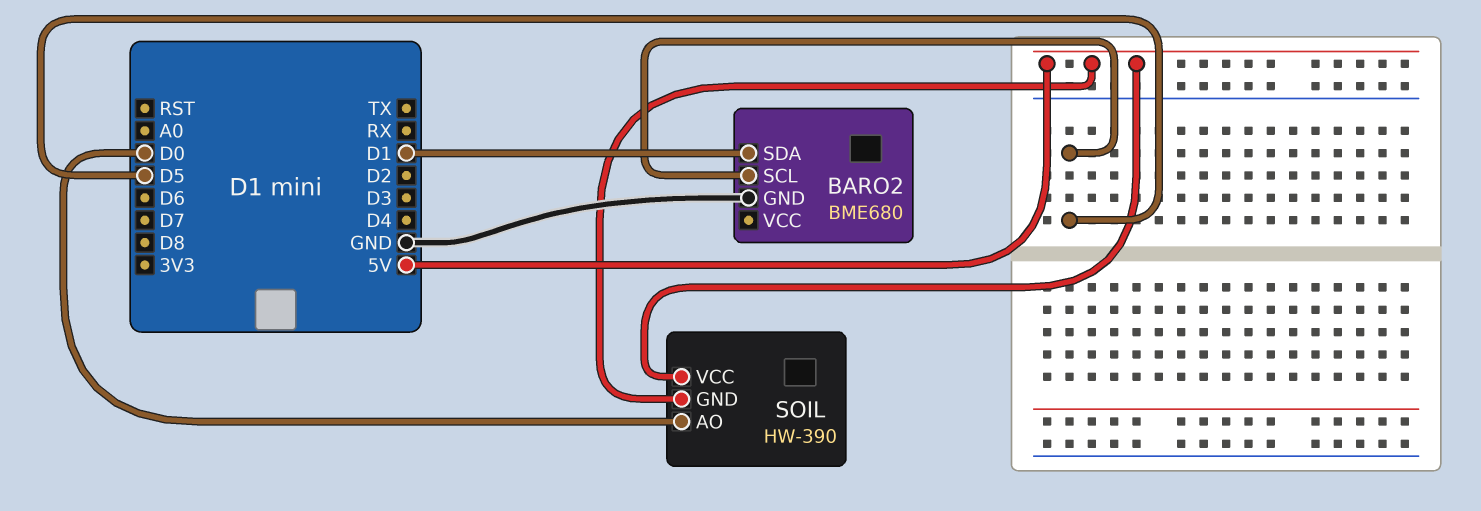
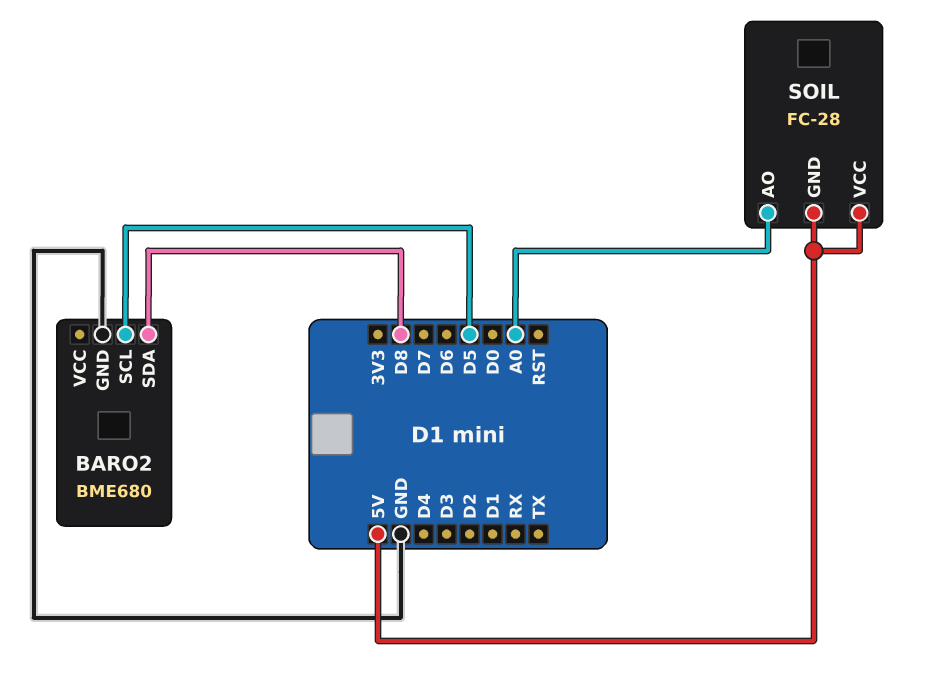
BARO2 pin SDA: D1 -> D8
SOIL: HW-390 -> FC-28
SOIL pin AO: D0 -> A0

